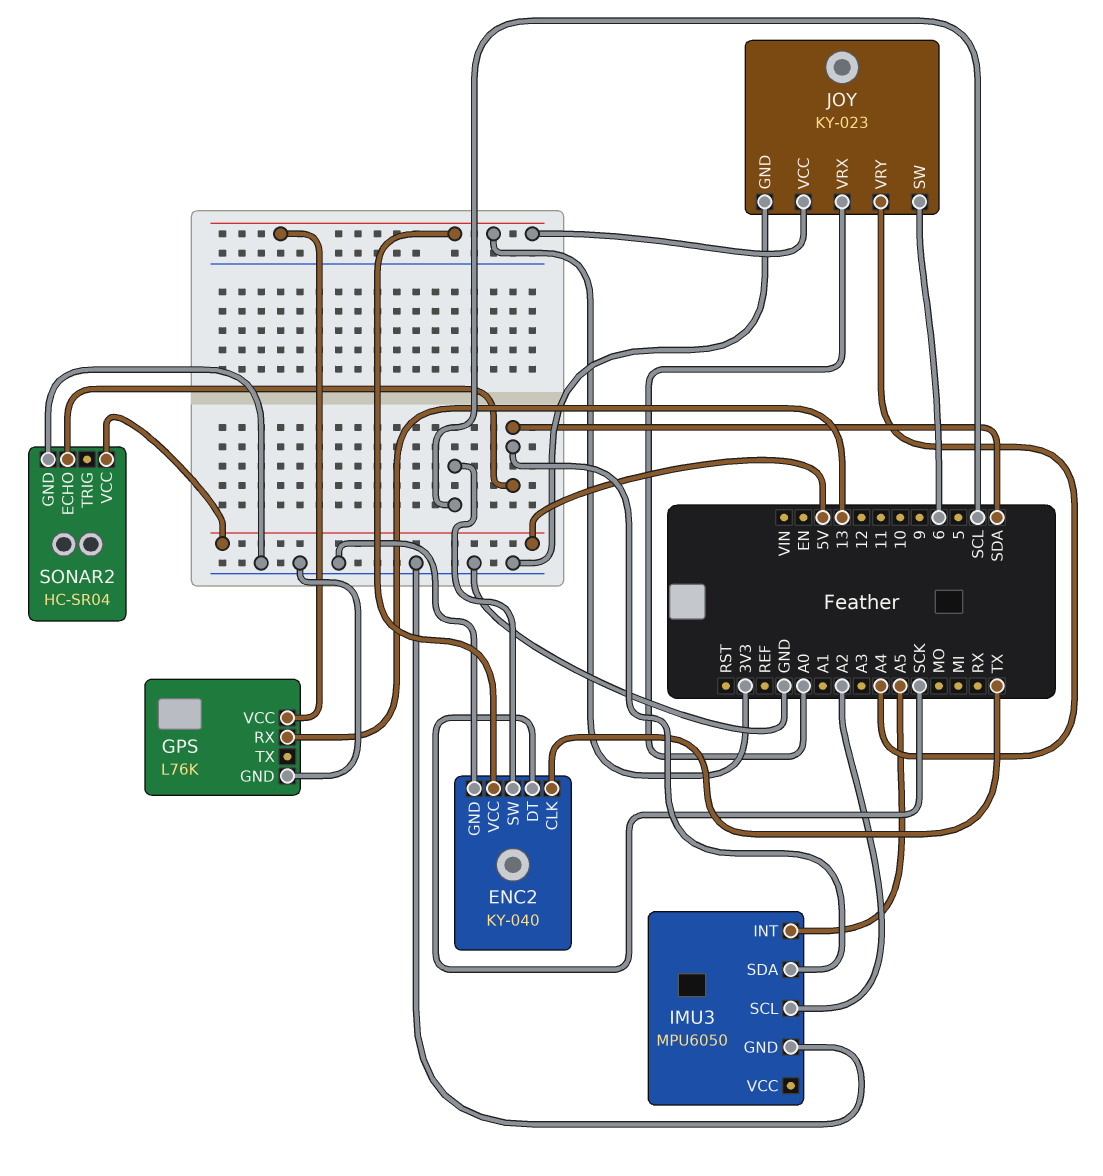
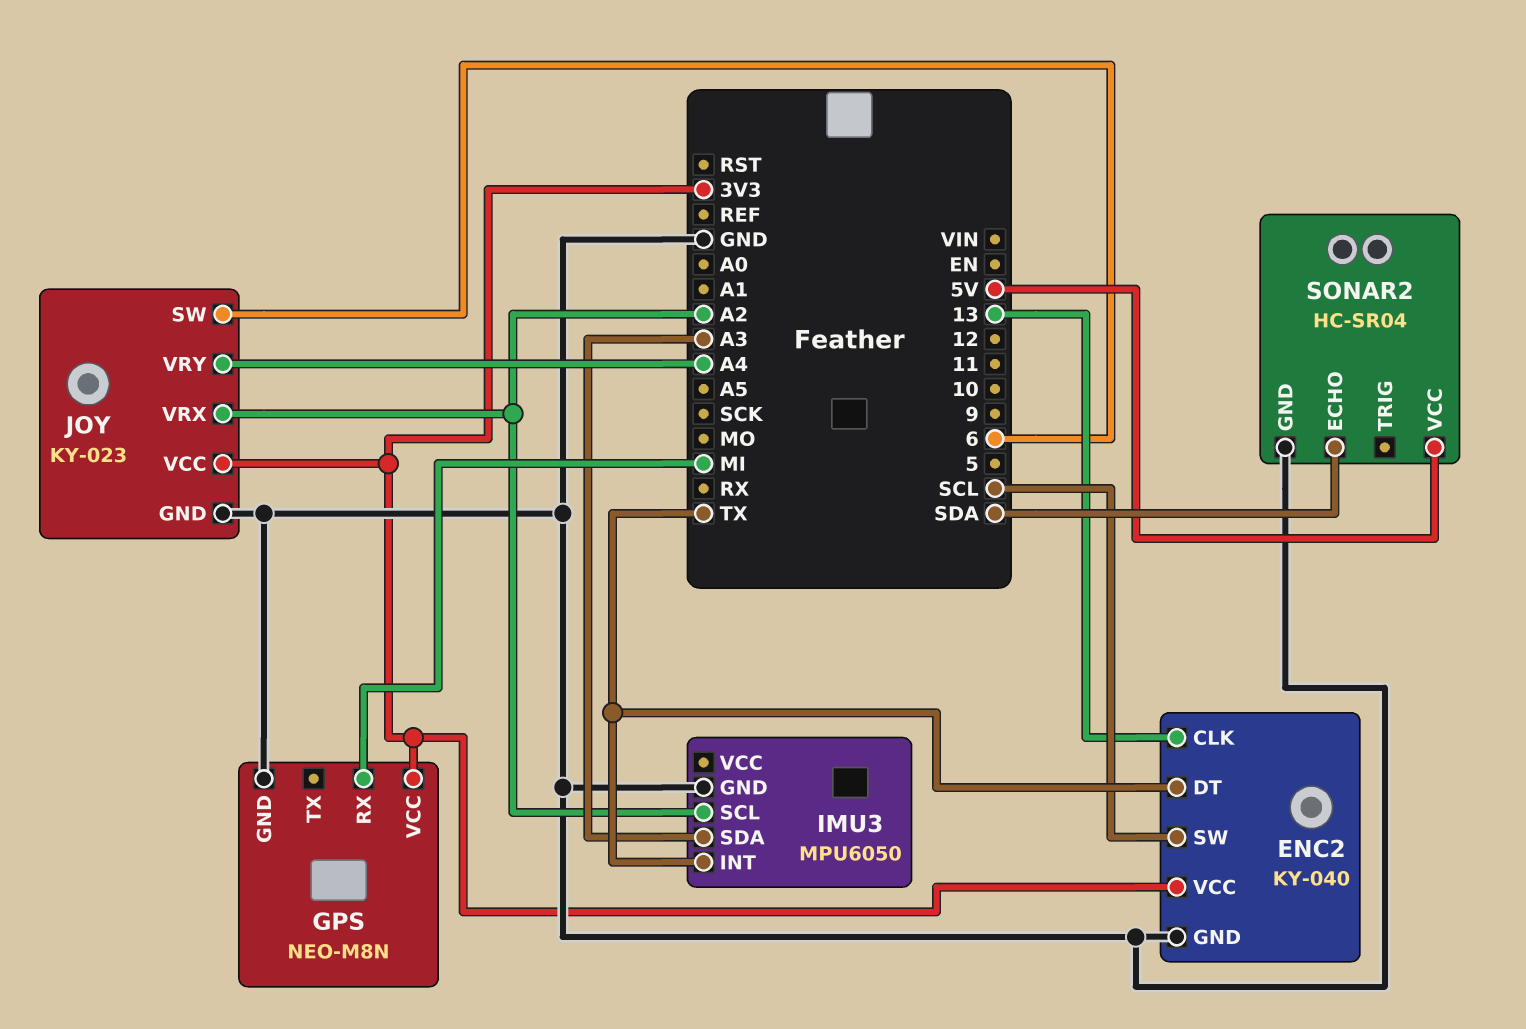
ENC2 pin CLK: TX -> 13
ENC2 pin DT: SCK -> TX
GPS: L76K -> NEO-M8N
GPS pin RX: 13 -> MI
IMU3 pin INT: A5 -> TX
IMU3 pin SDA: SDA -> A3
JOY pin VRX: A0 -> A2

